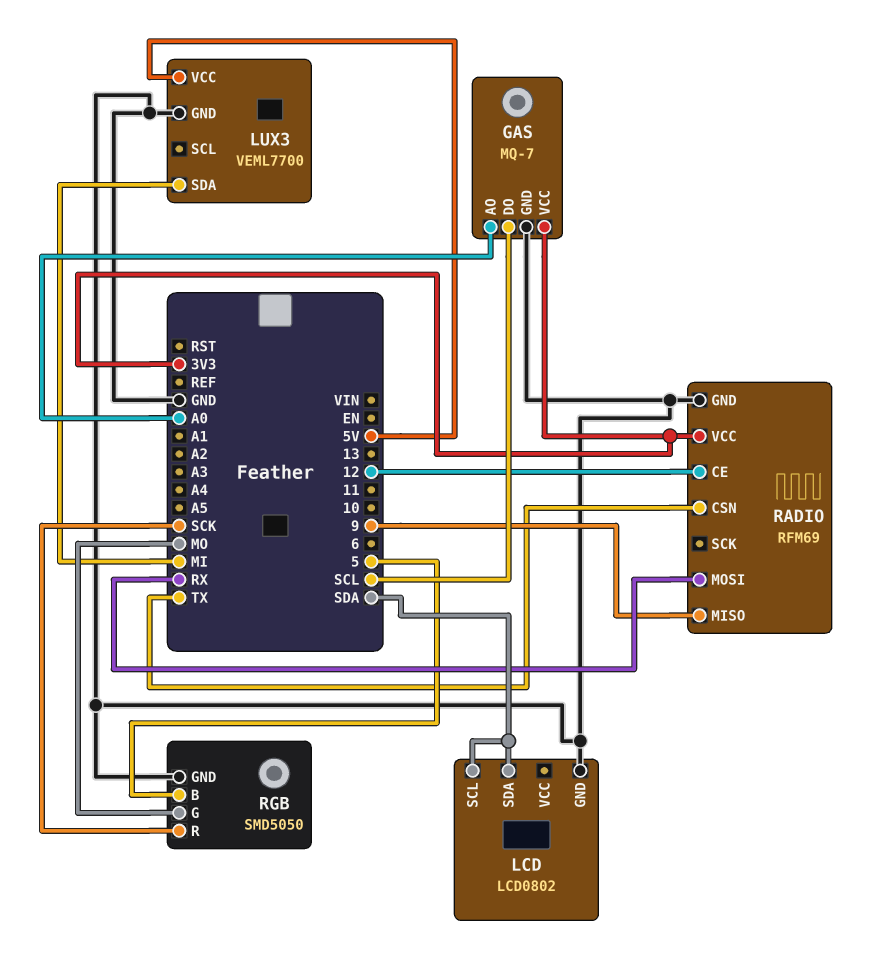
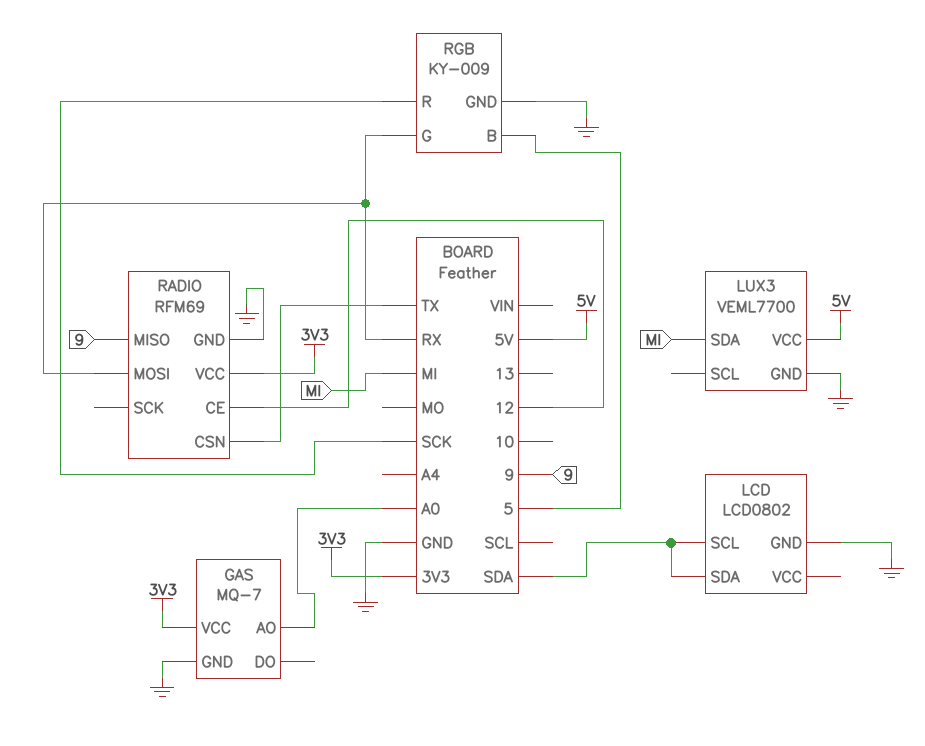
GAS pin DO: SCL -> none
RGB: SMD5050 -> KY-009
RGB pin G: MO -> RX

